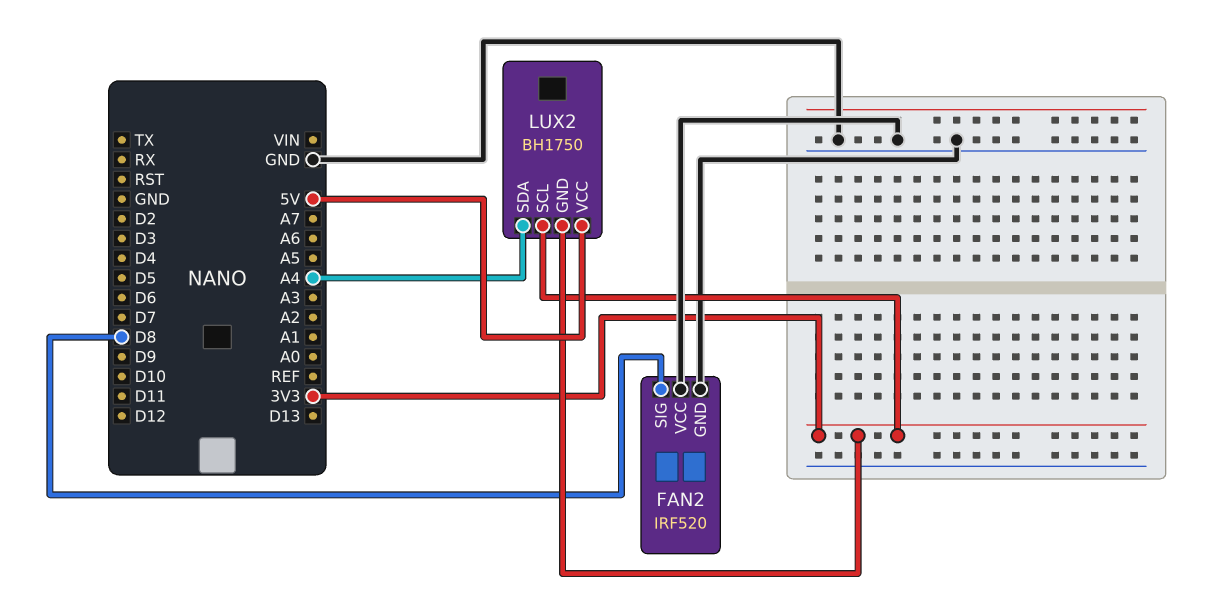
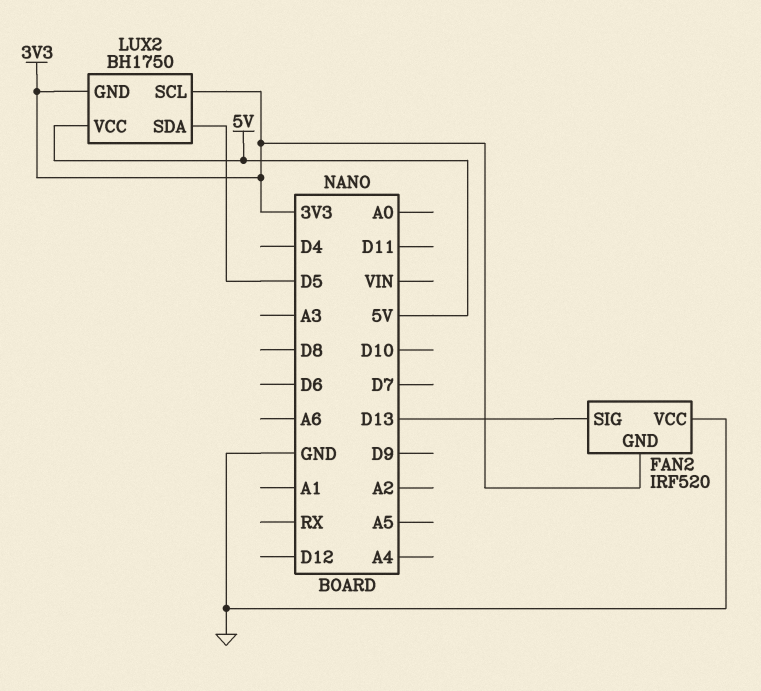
FAN2 pin GND: GND -> 3V3
FAN2 pin SIG: D8 -> D13
LUX2 pin SDA: A4 -> D5

